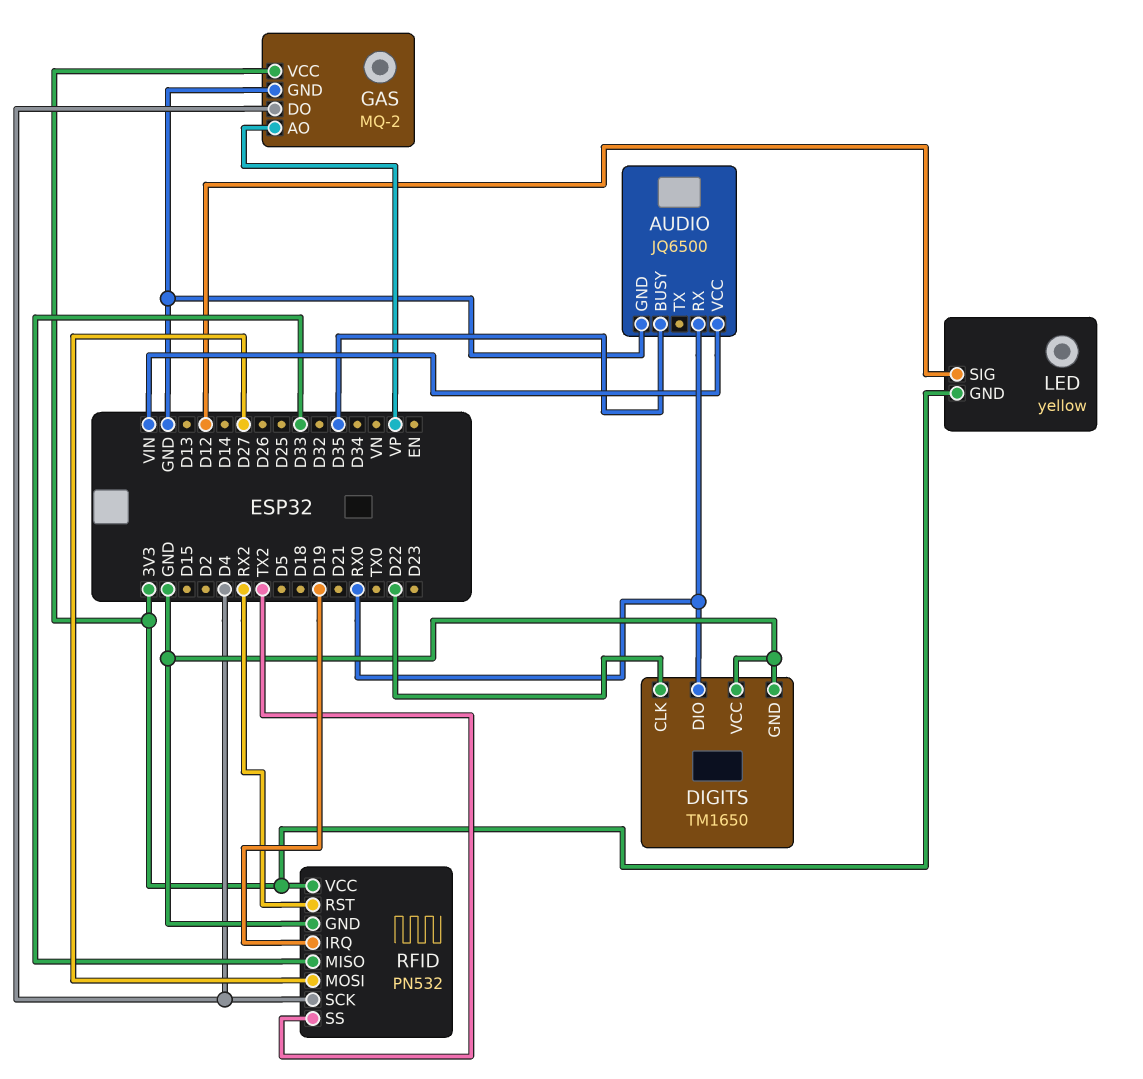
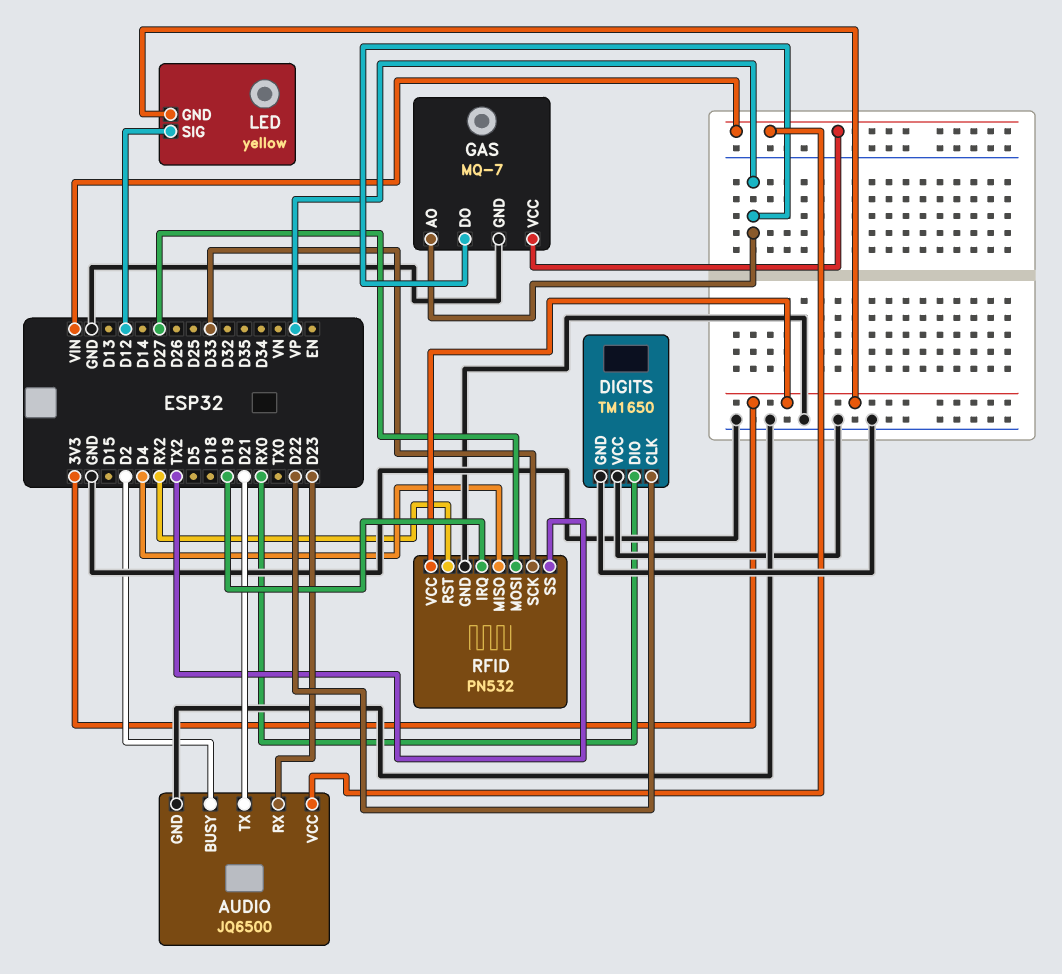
AUDIO pin BUSY: D35 -> D2
AUDIO pin RX: RX0 -> D23
AUDIO pin TX: none -> D21
GAS: MQ-2 -> MQ-7
GAS pin DO: D4 -> VP
GAS pin VCC: 3V3 -> VIN
RFID pin MISO: D33 -> D4
RFID pin SCK: D4 -> D33

